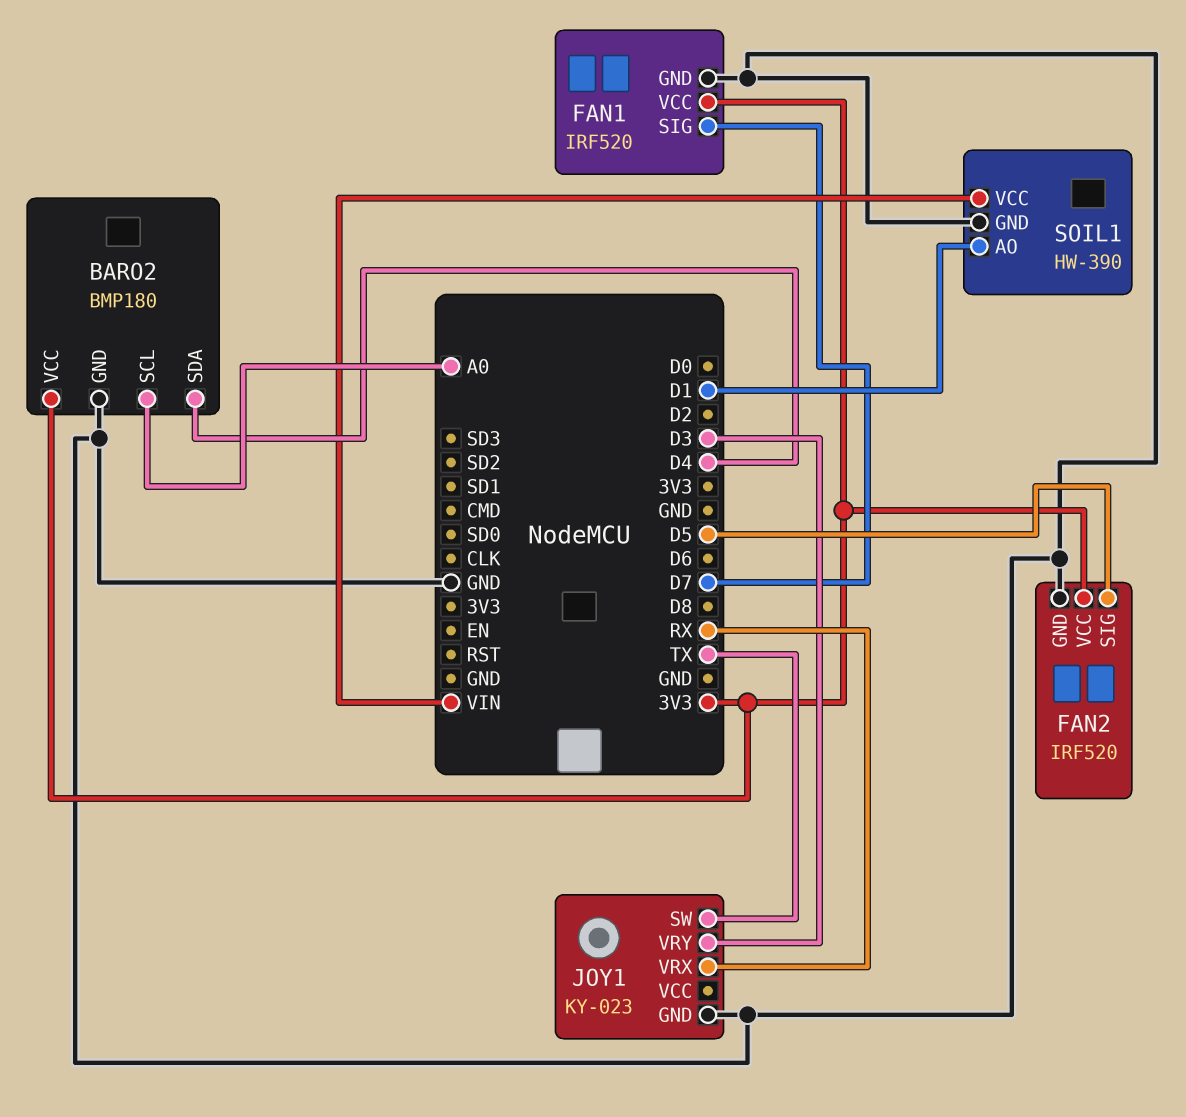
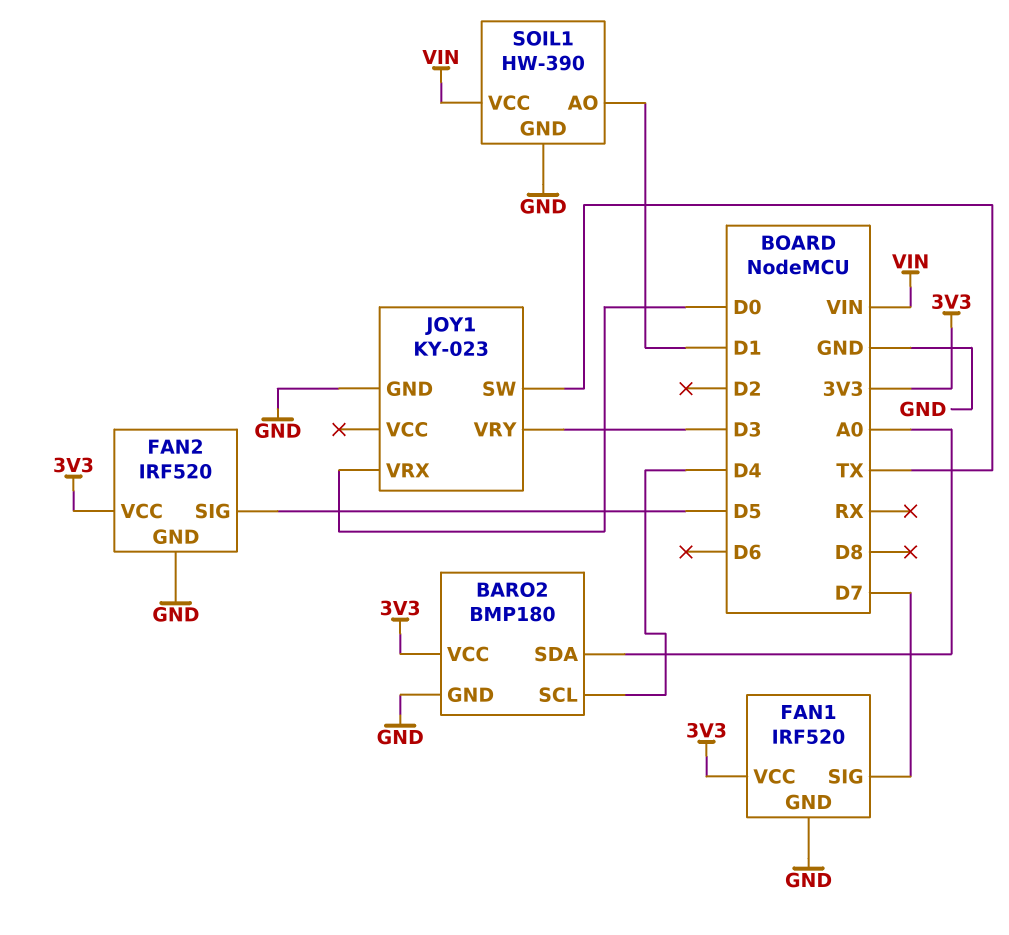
BARO2 pin SCL: A0 -> D4
BARO2 pin SDA: D4 -> A0
JOY1 pin VRX: RX -> D0

